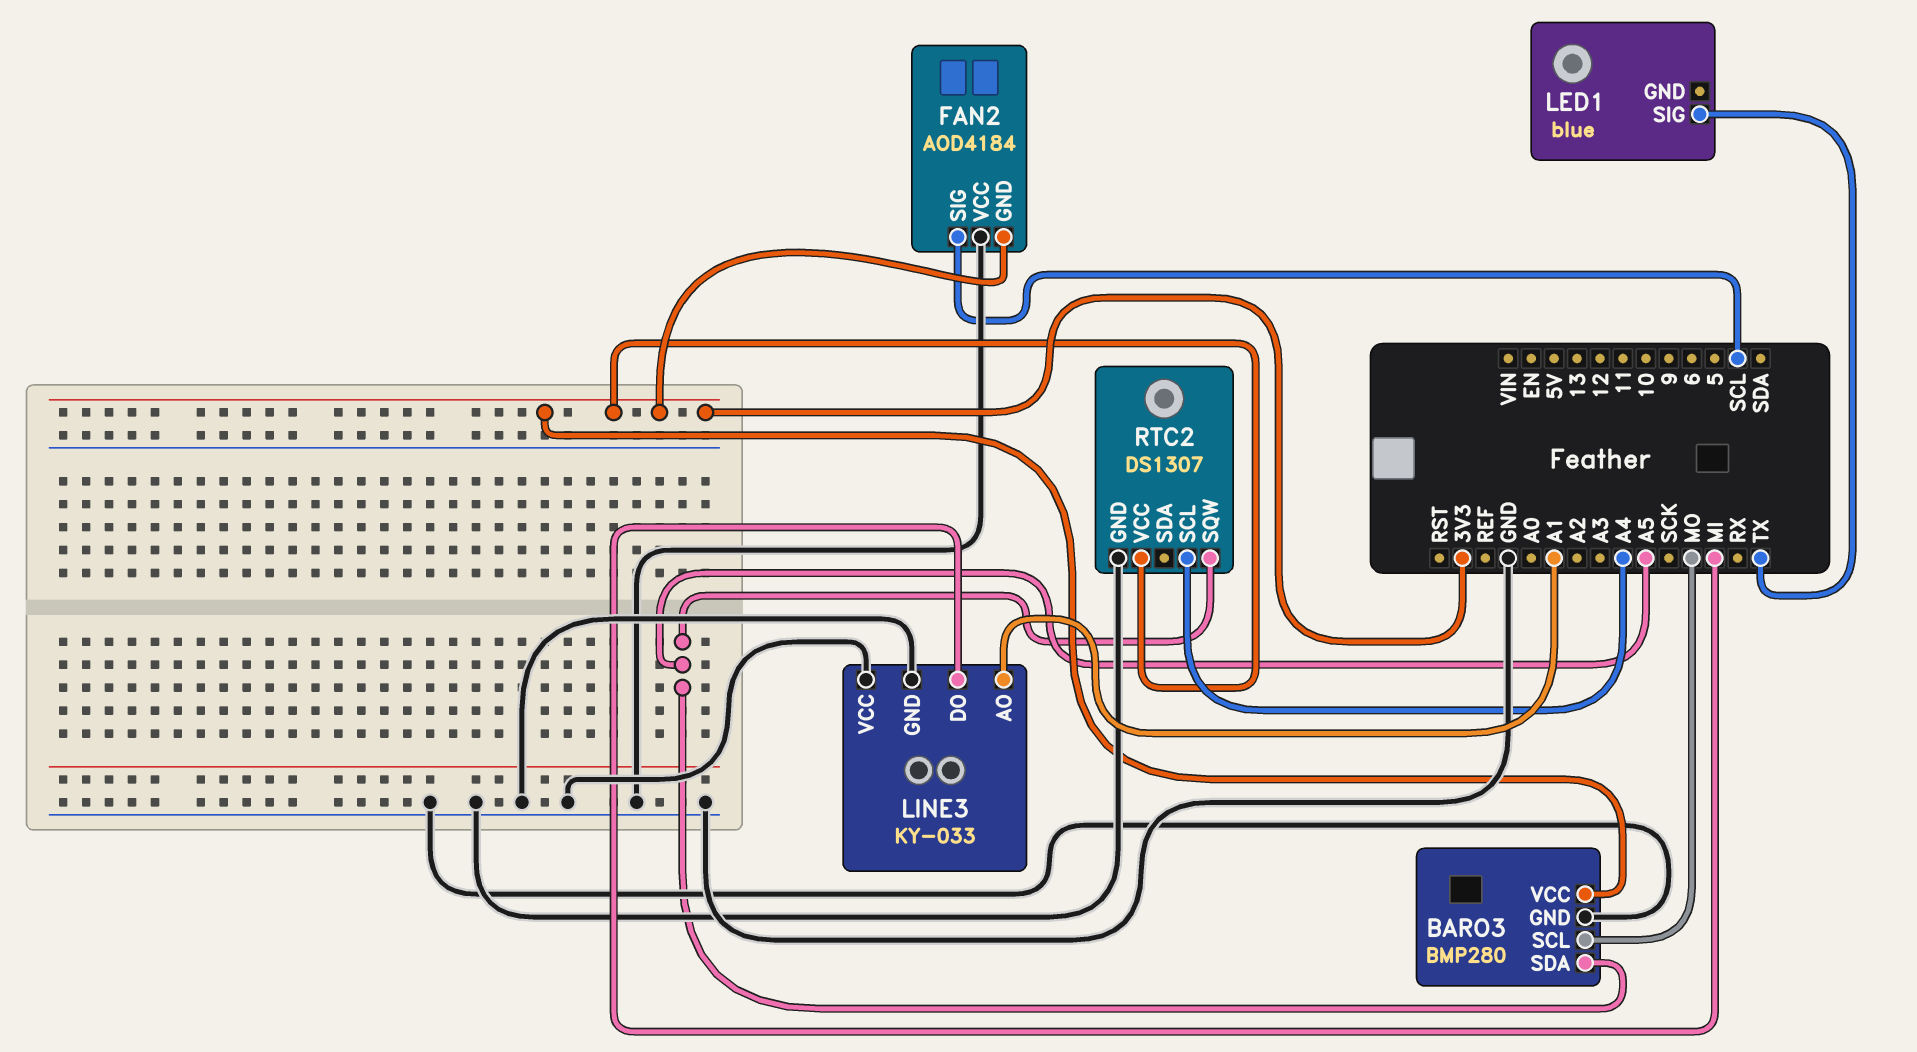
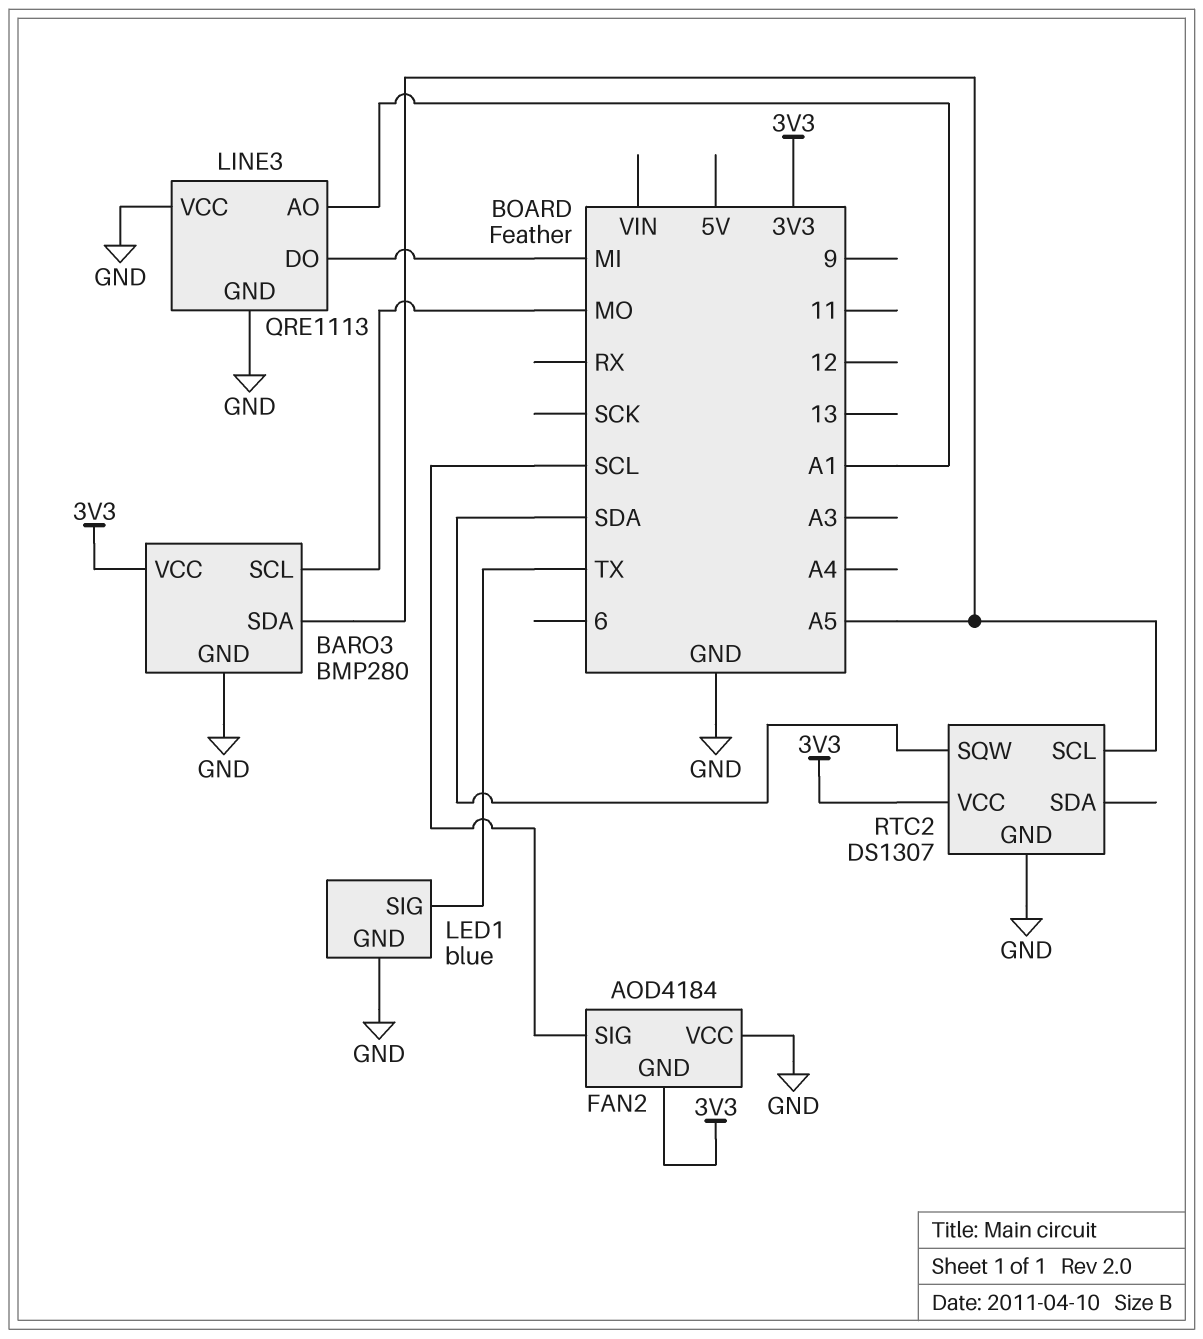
LED1 pin GND: none -> GND
LINE3: KY-033 -> QRE1113
RTC2 pin SCL: A4 -> A5
RTC2 pin SQW: A5 -> SDA

